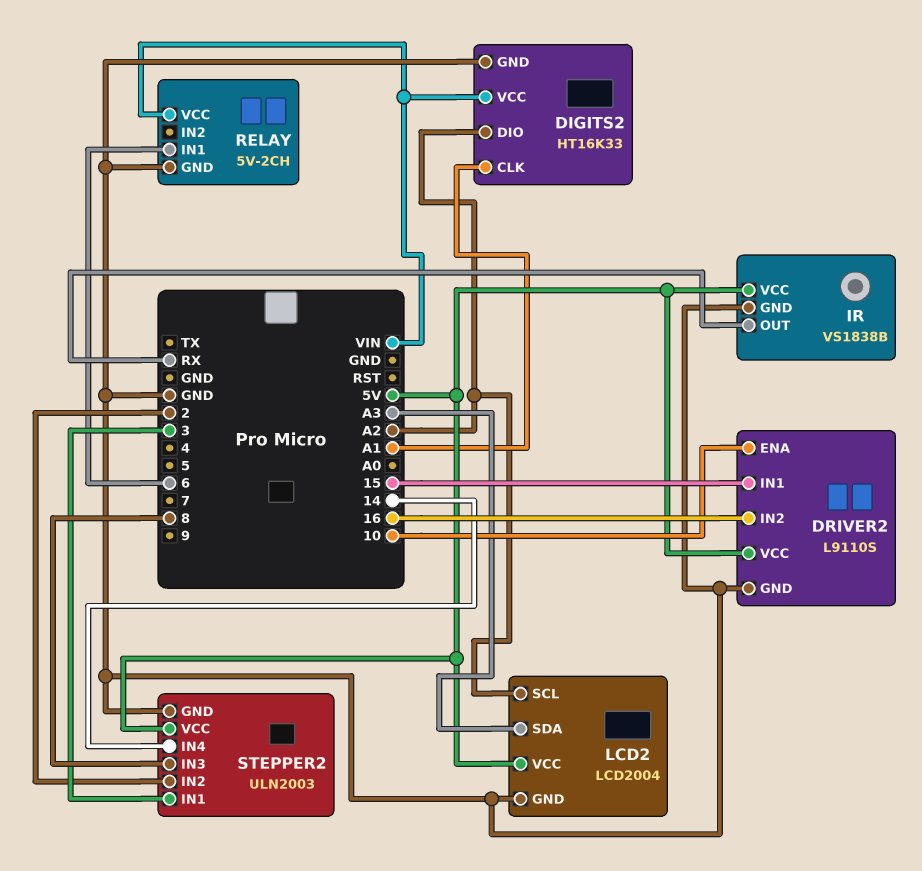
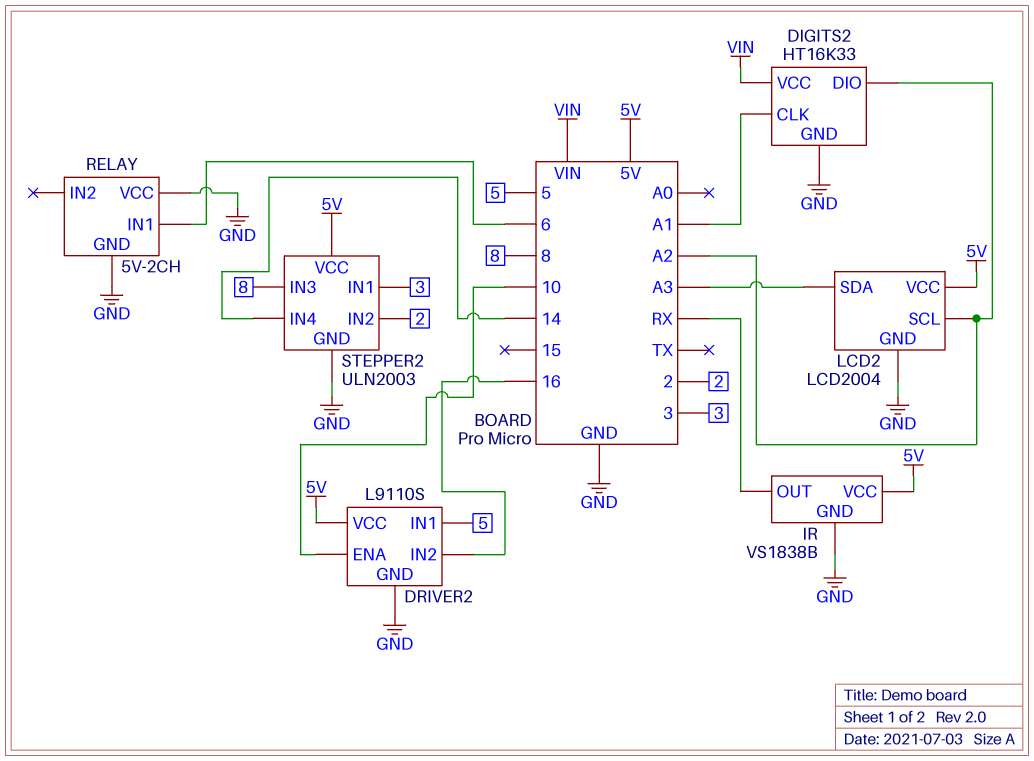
DRIVER2 pin IN1: 15 -> 5
RELAY pin VCC: VIN -> GND

